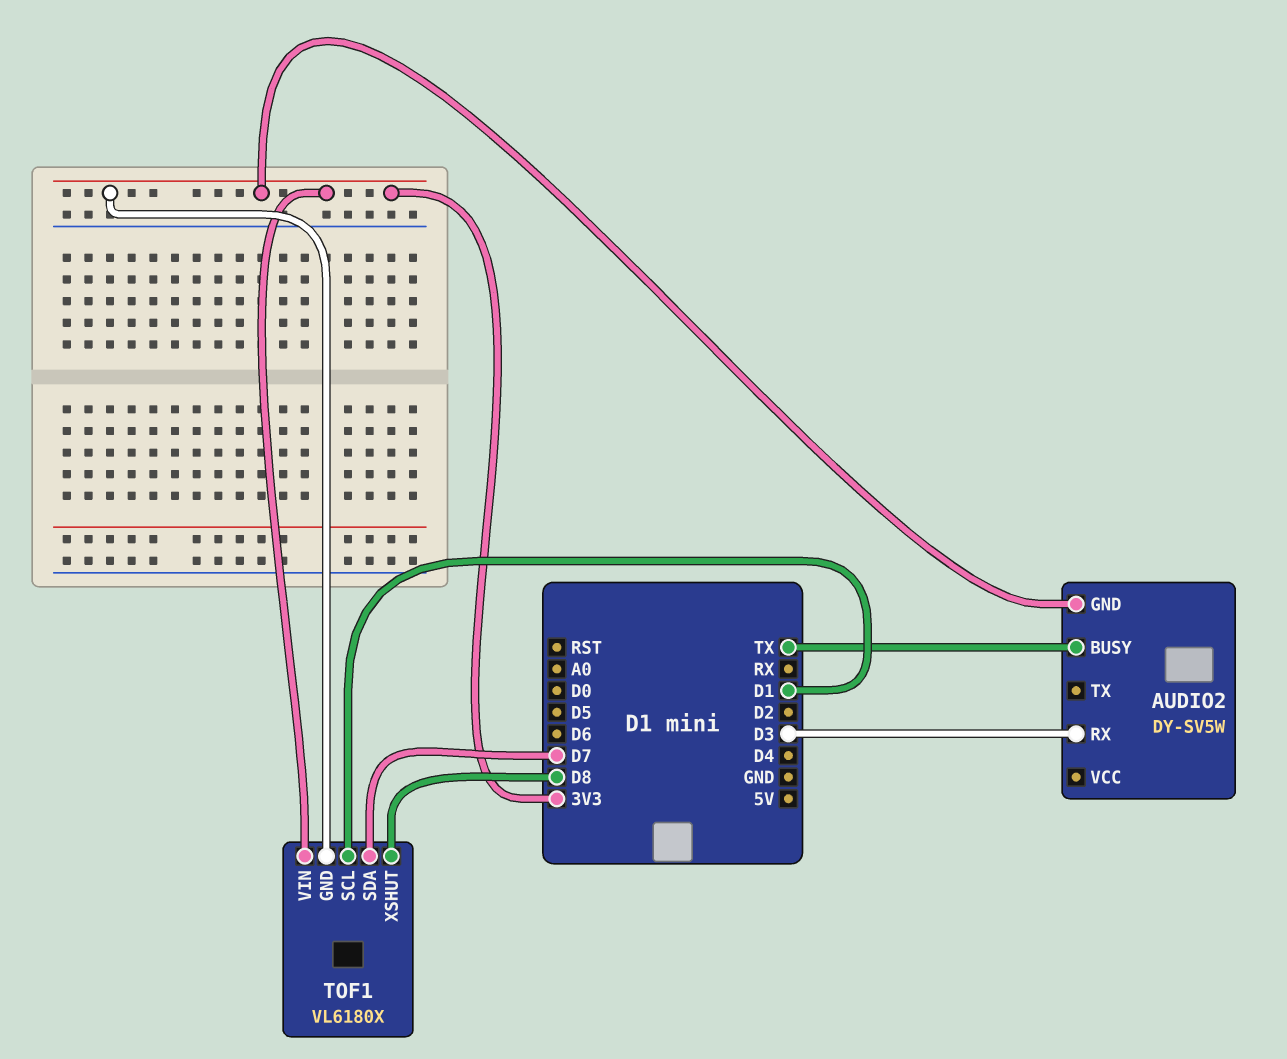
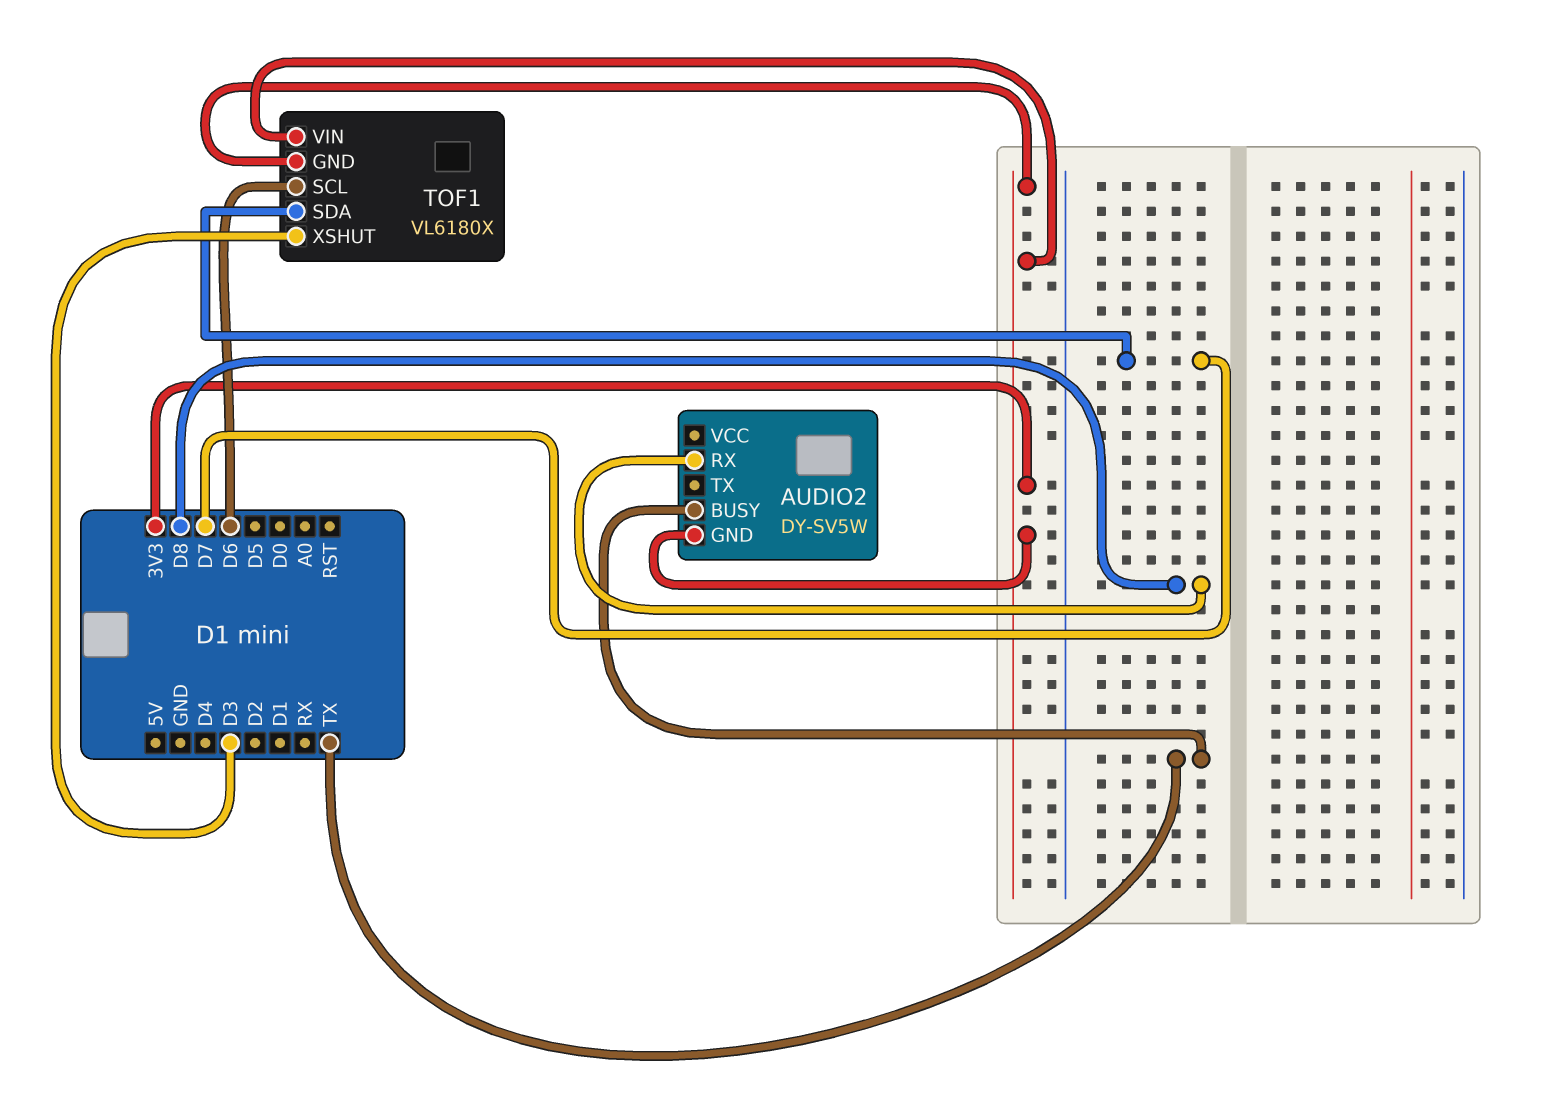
AUDIO2 pin RX: D3 -> D8
TOF1 pin SCL: D1 -> D6
TOF1 pin XSHUT: D8 -> D3

